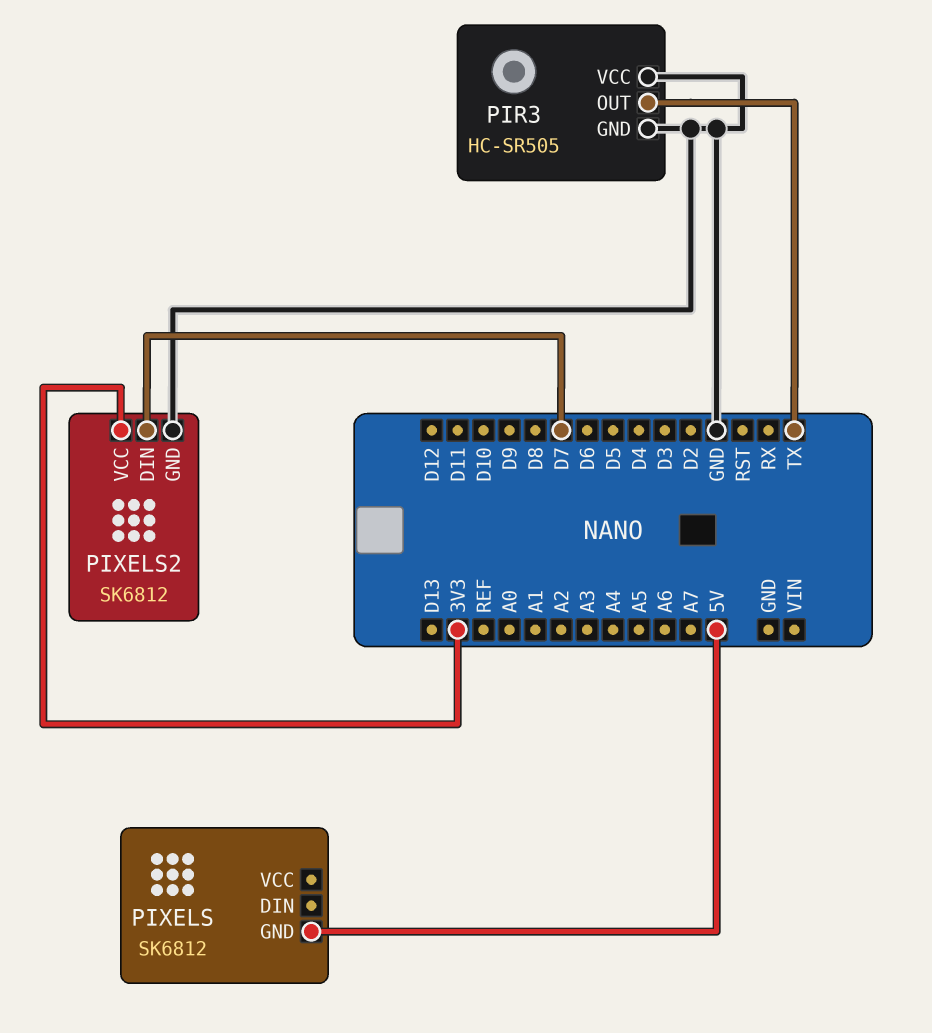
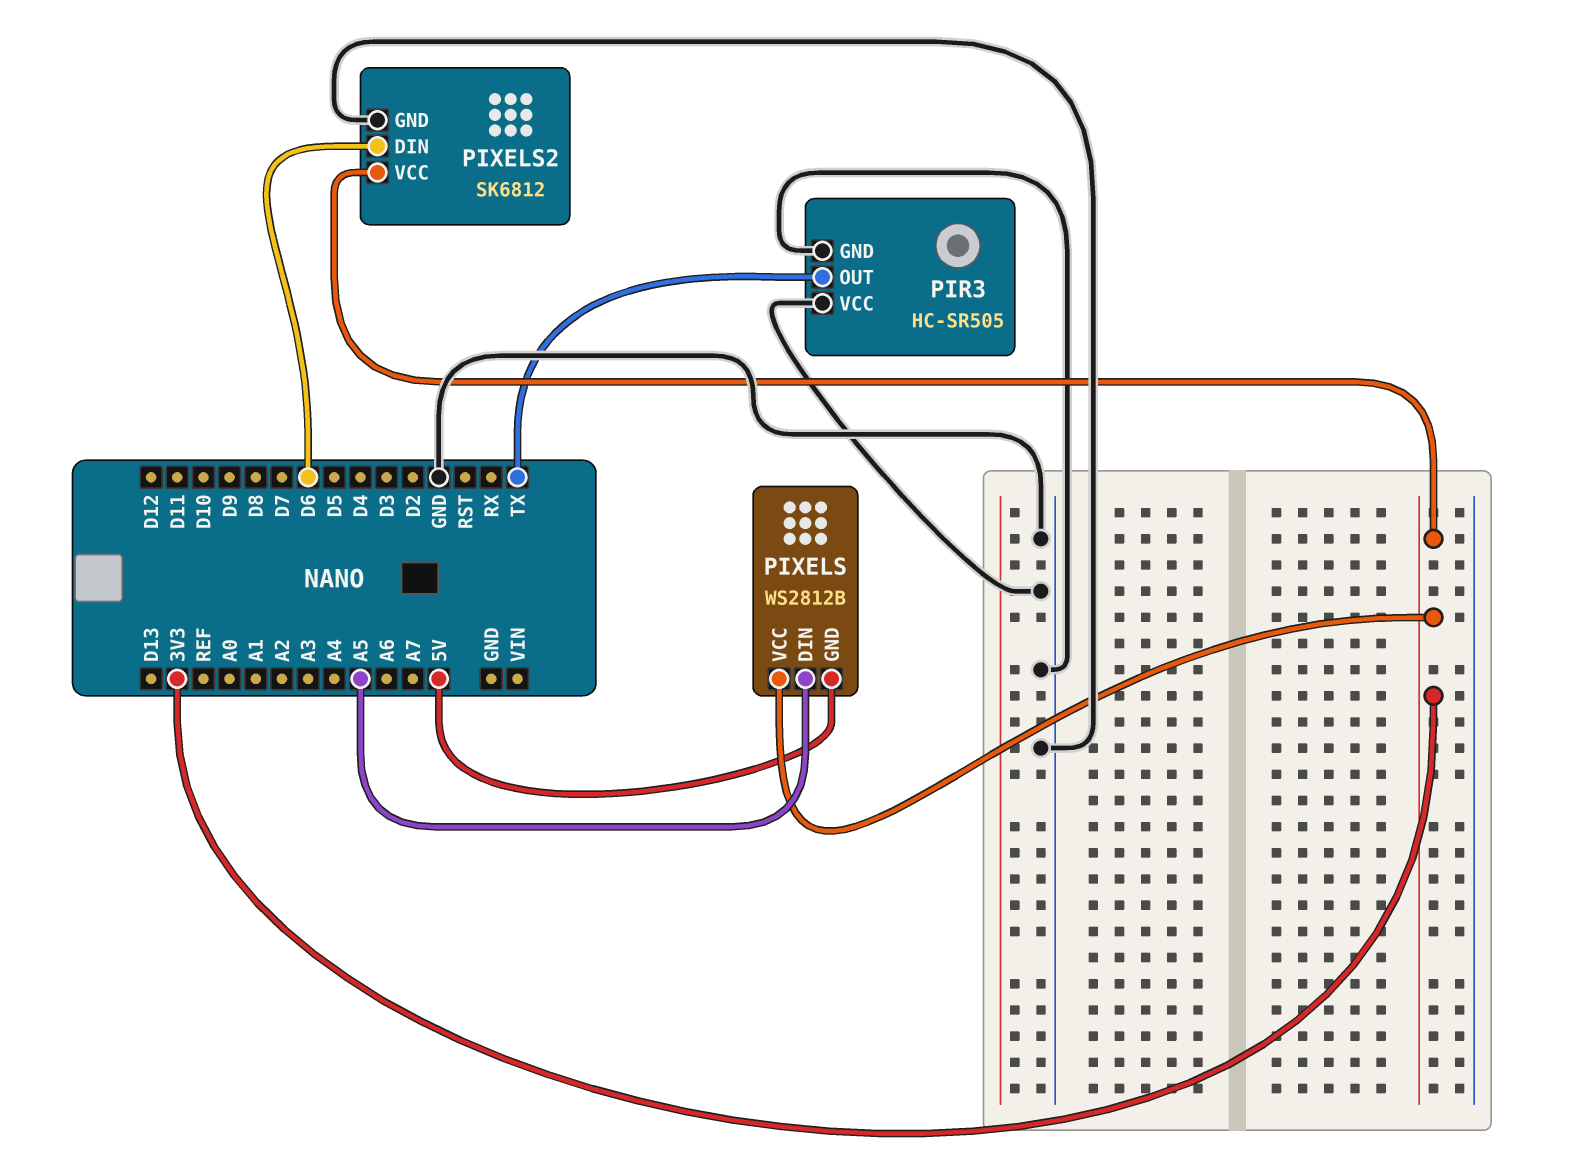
PIXELS: SK6812 -> WS2812B
PIXELS pin DIN: none -> A5
PIXELS pin VCC: none -> 3V3
PIXELS2 pin DIN: D7 -> D6

